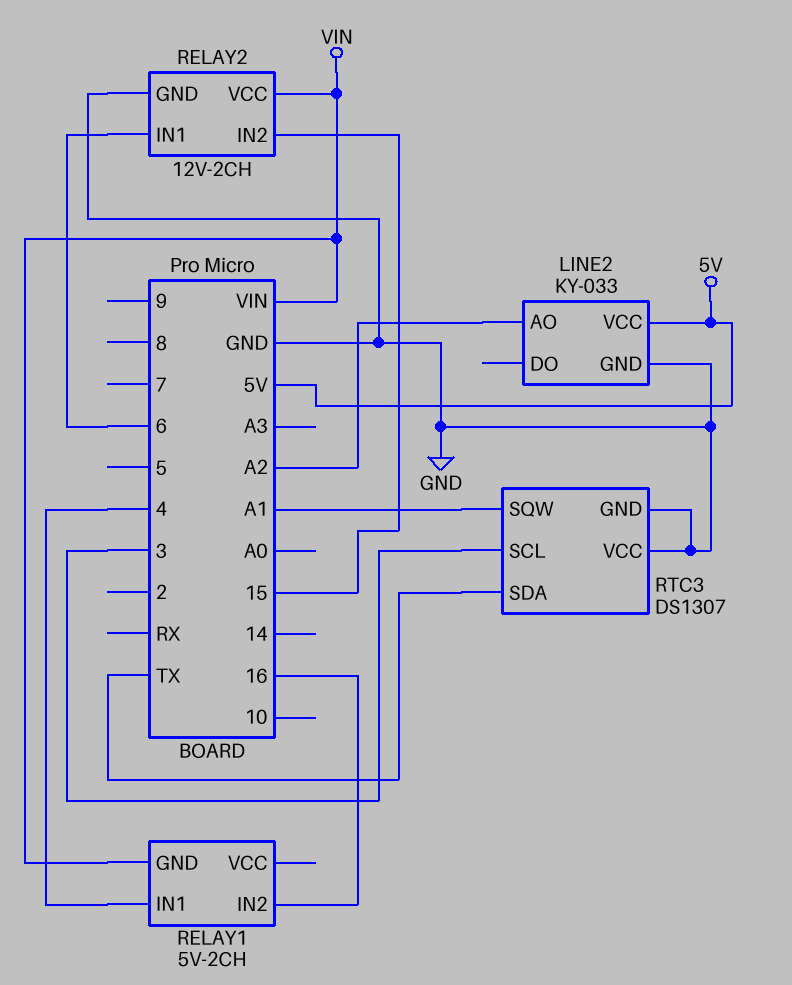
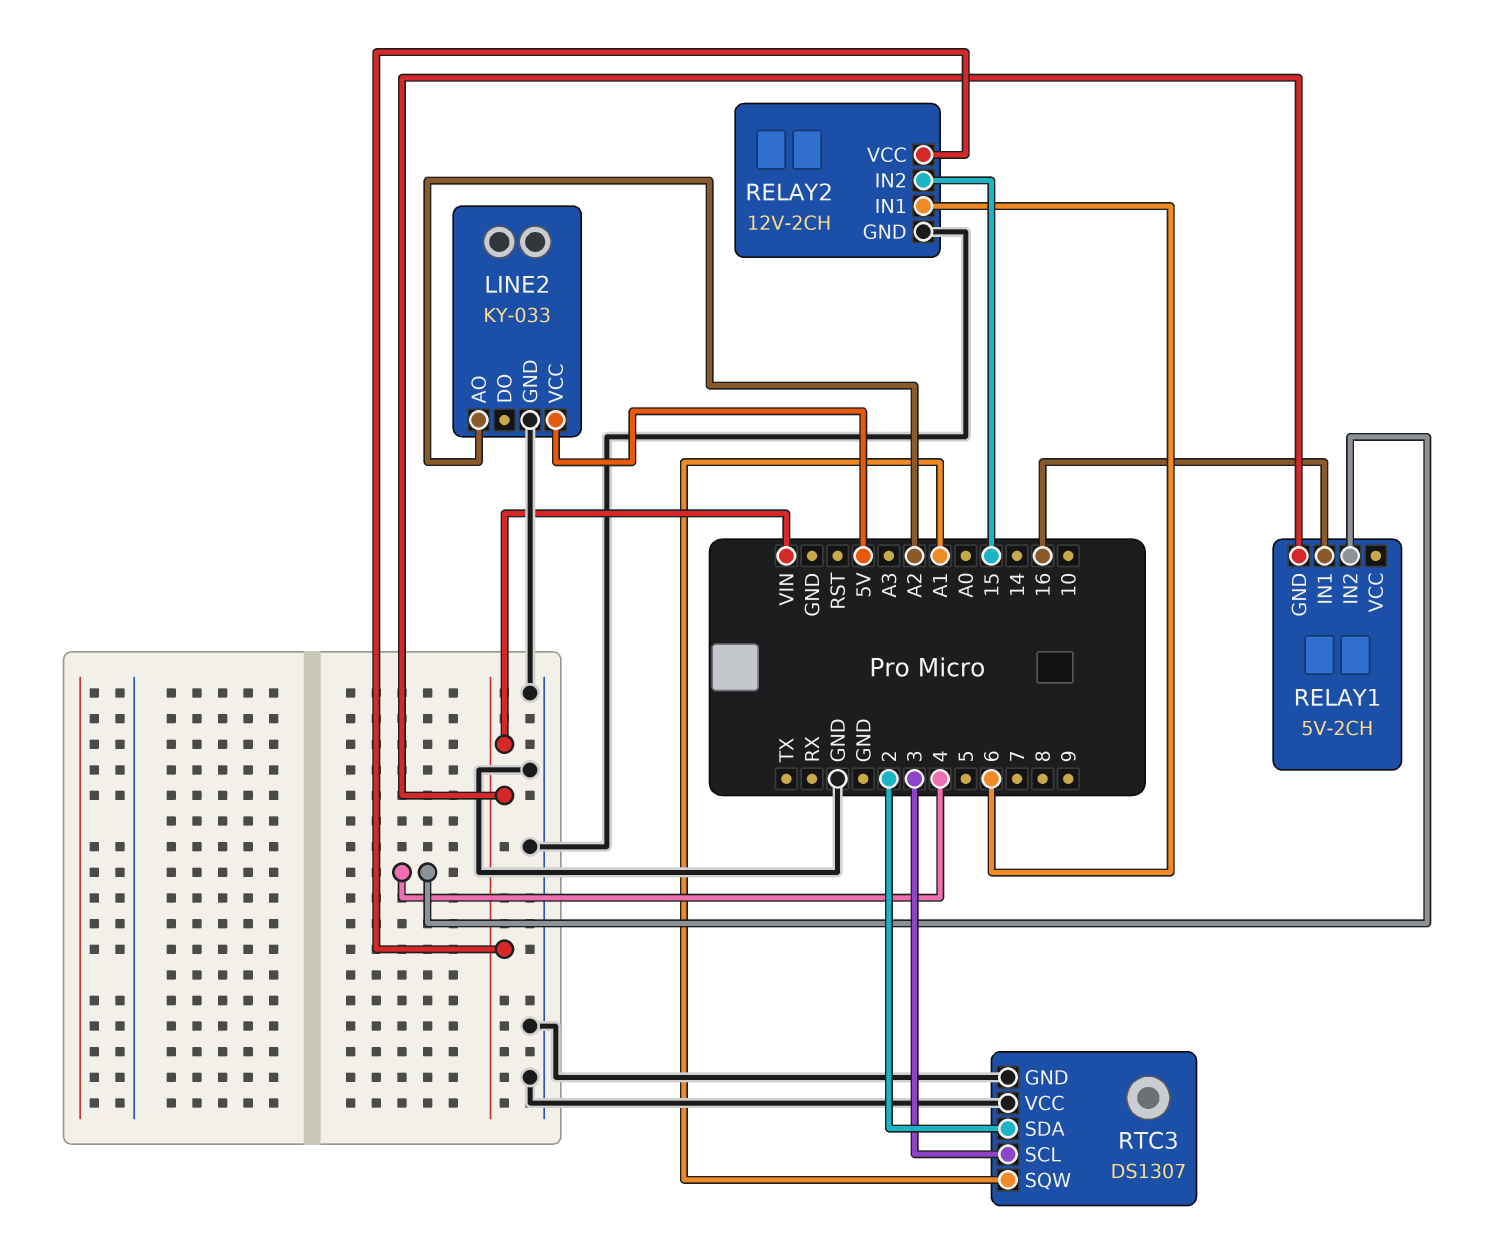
RELAY1 pin IN1: 4 -> 16
RELAY1 pin IN2: 16 -> 4
RTC3 pin SDA: TX -> 2

